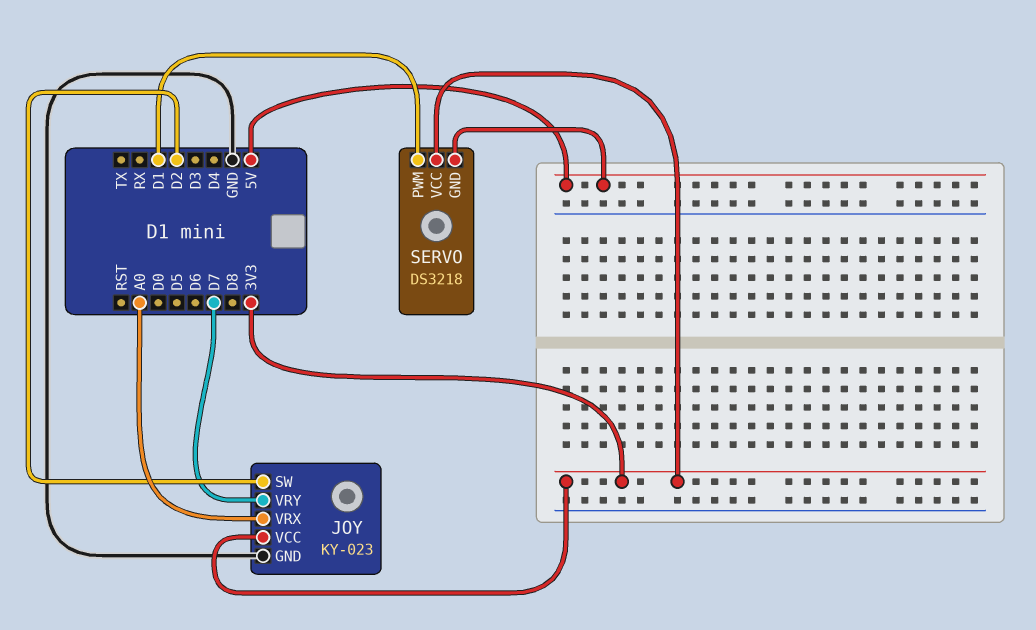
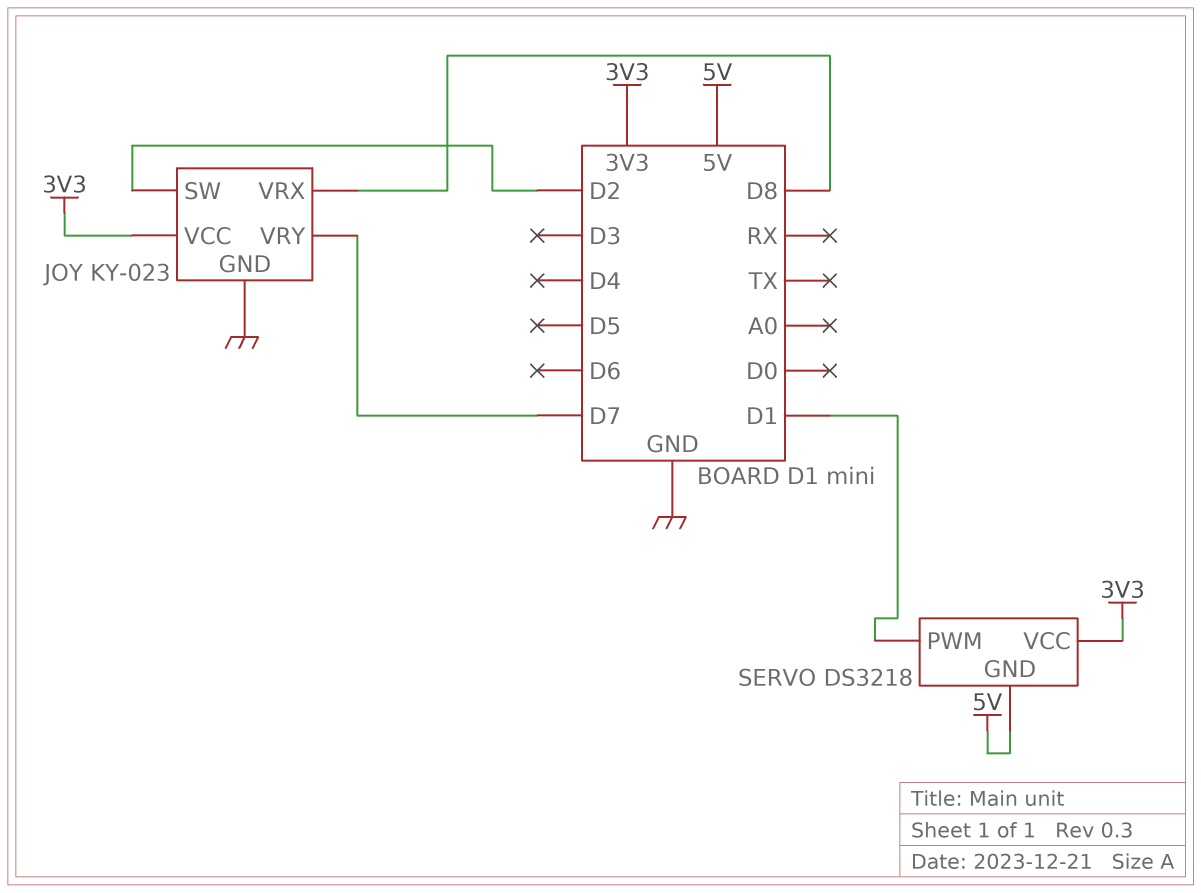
JOY pin VRX: A0 -> D8

